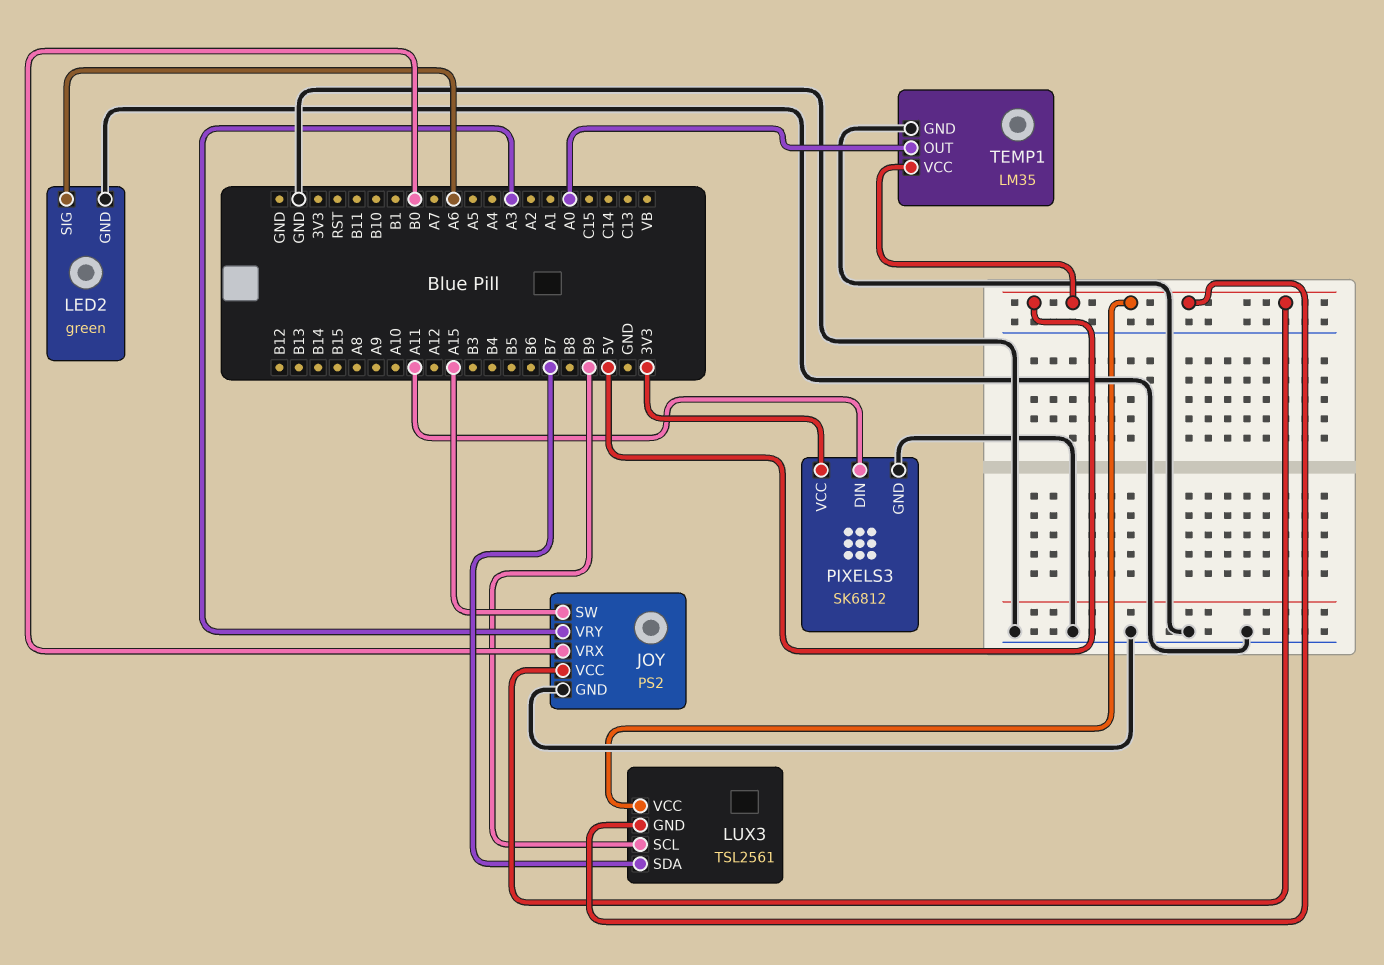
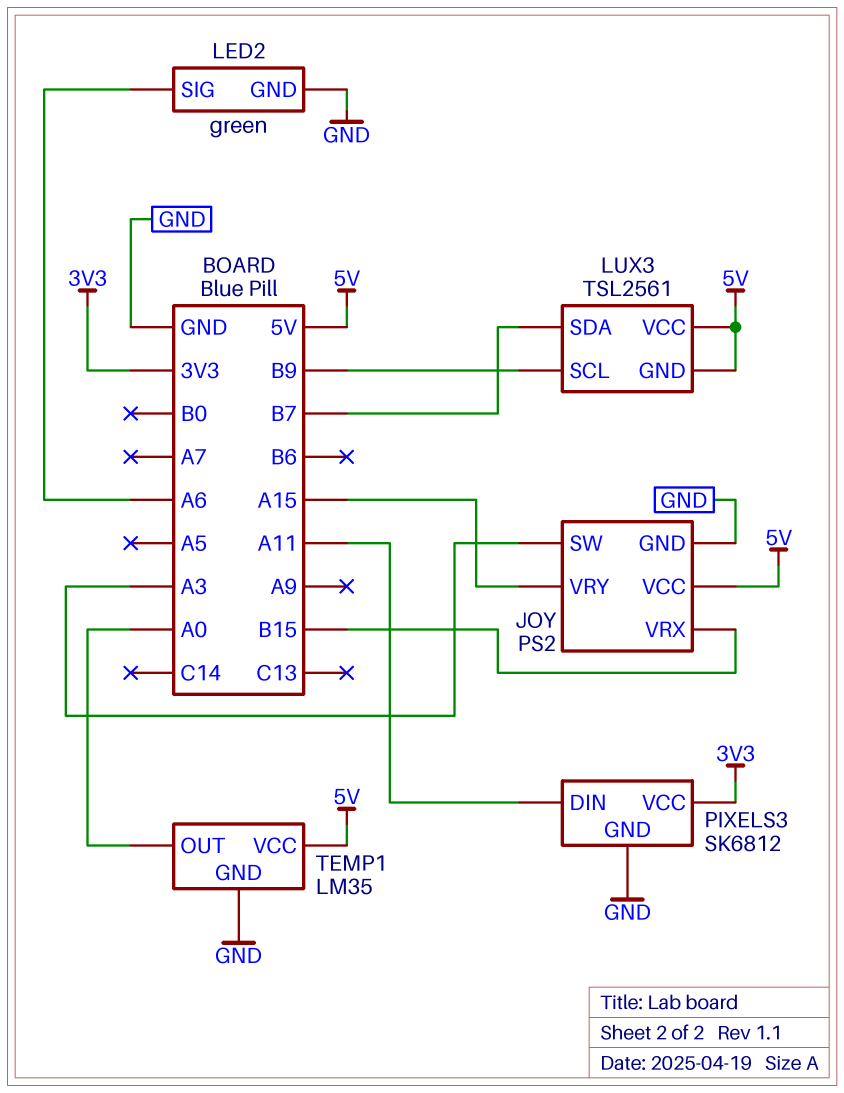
JOY pin SW: A15 -> A3
JOY pin VRX: B0 -> B15
JOY pin VRY: A3 -> A15

